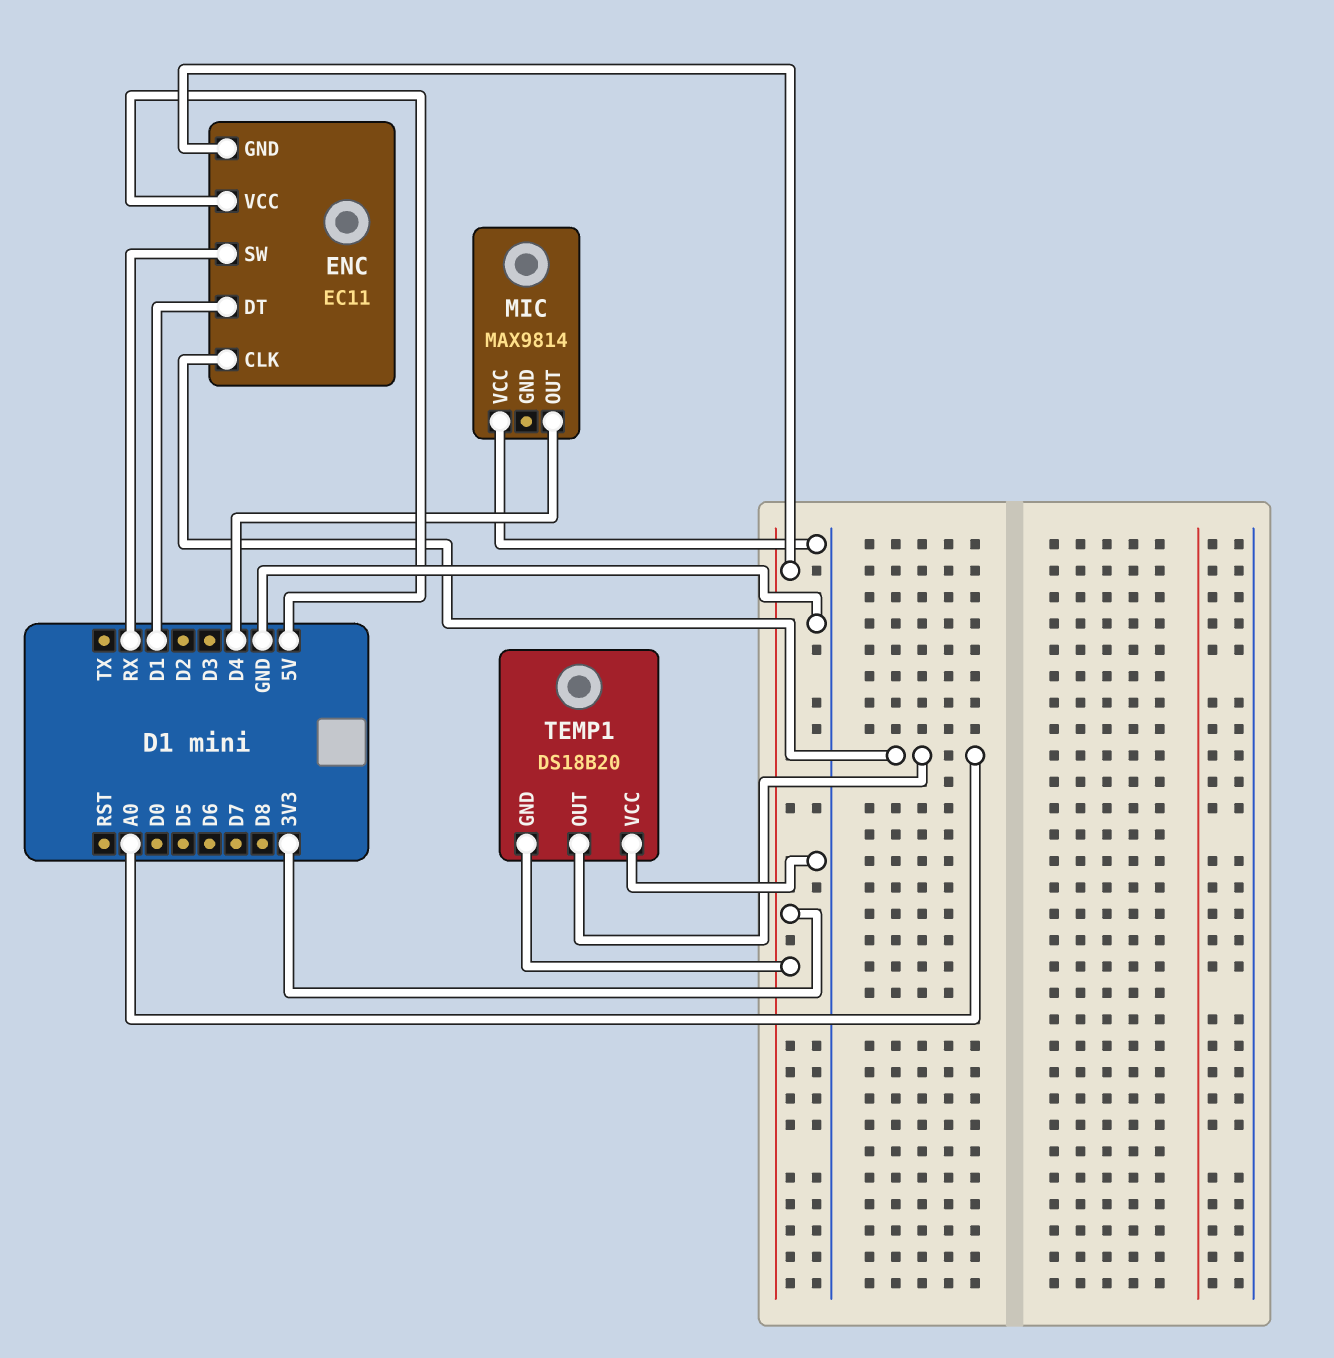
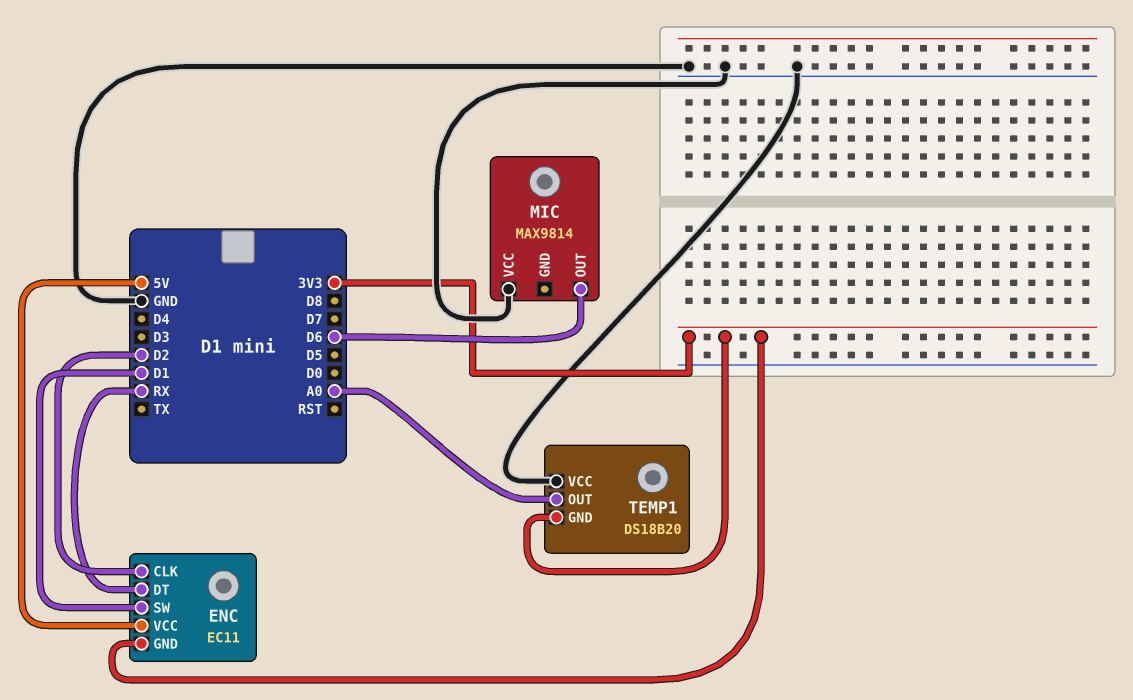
ENC pin CLK: A0 -> D2
ENC pin DT: D1 -> RX
ENC pin SW: RX -> D1
MIC pin OUT: D4 -> D6

